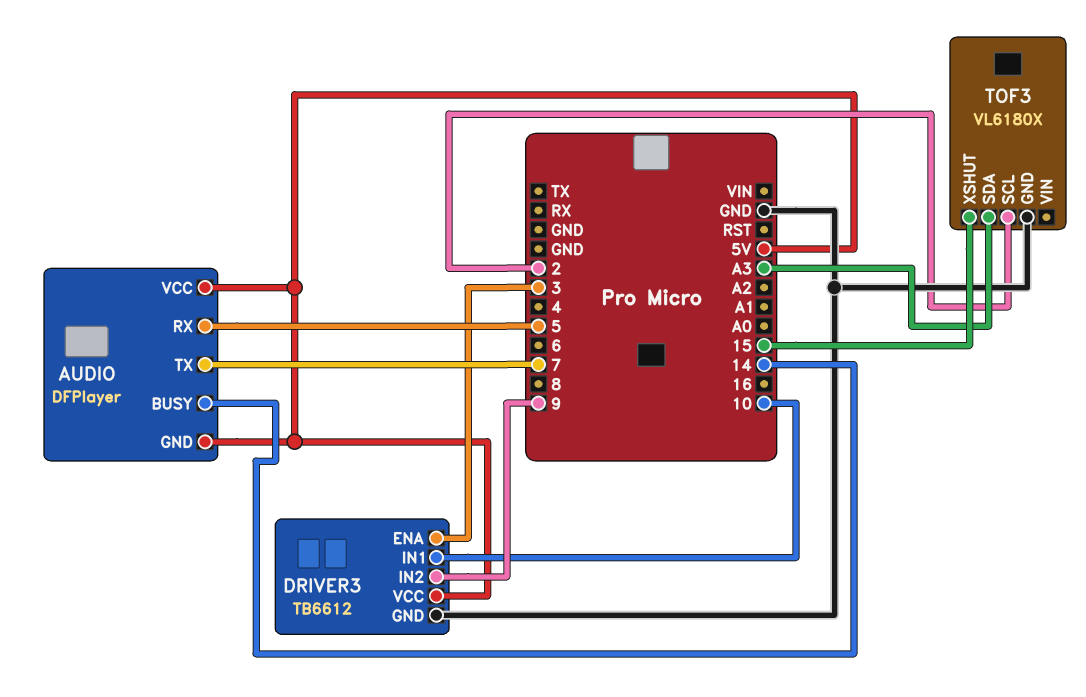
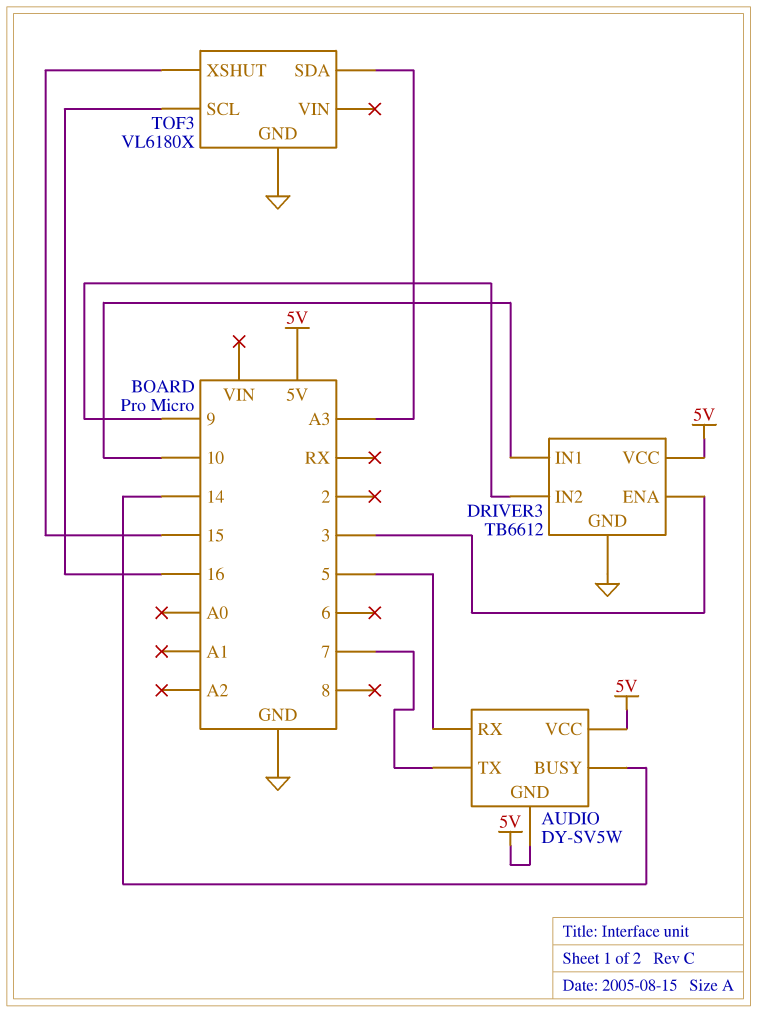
AUDIO: DFPlayer -> DY-SV5W
TOF3 pin SCL: 2 -> 16

